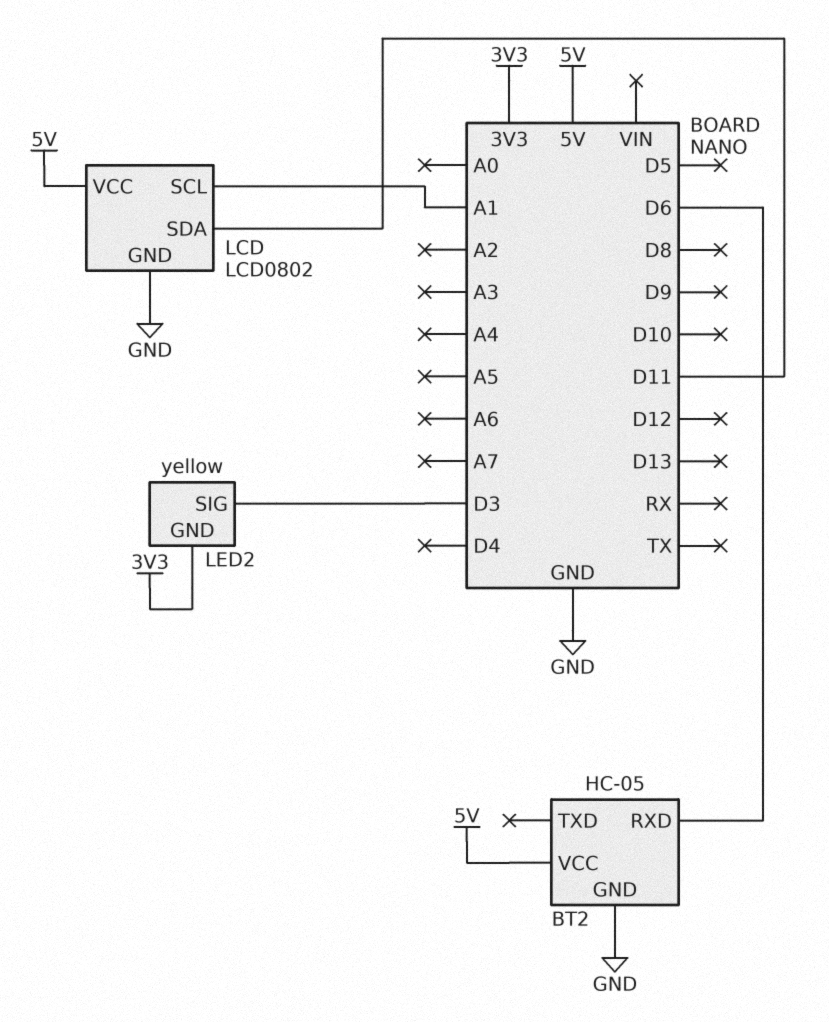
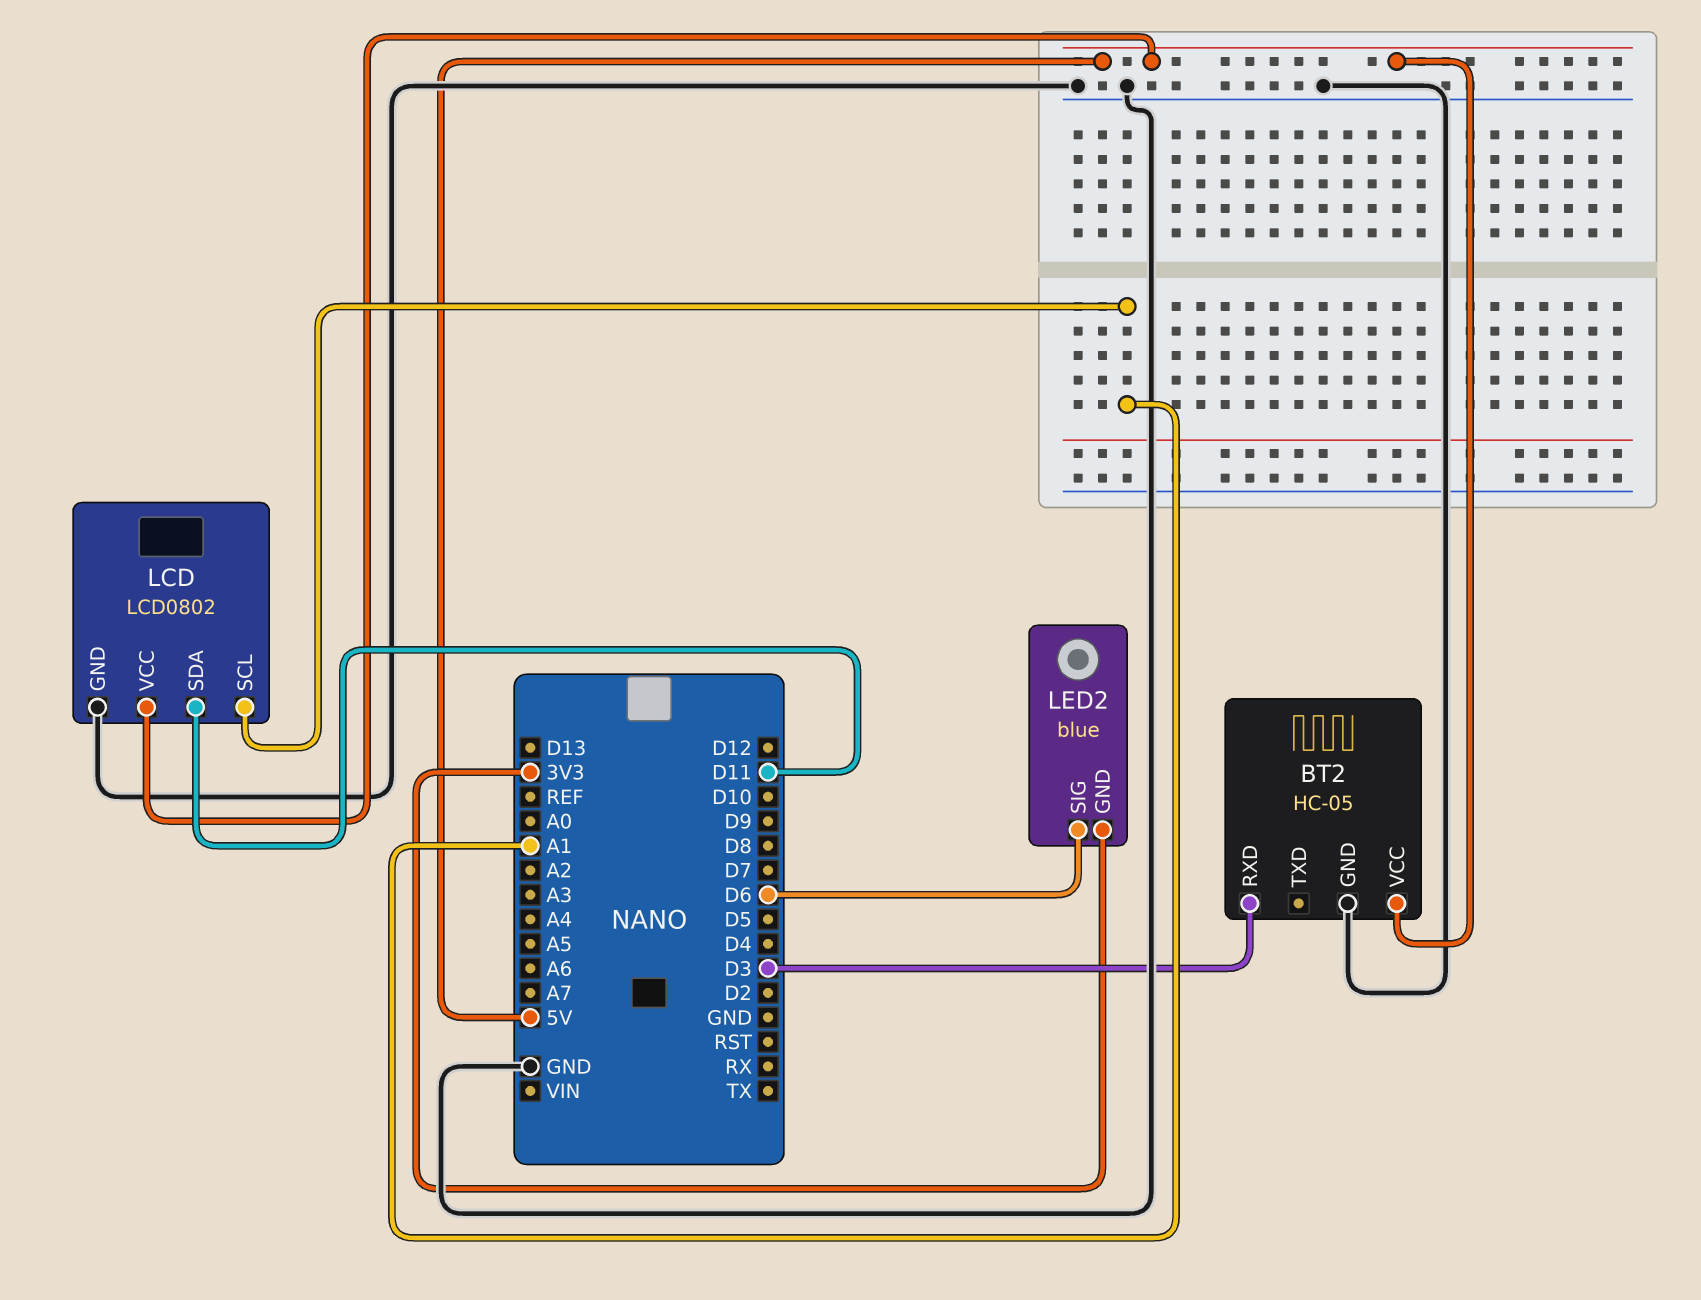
BT2 pin RXD: D6 -> D3
LED2: yellow -> blue
LED2 pin SIG: D3 -> D6

